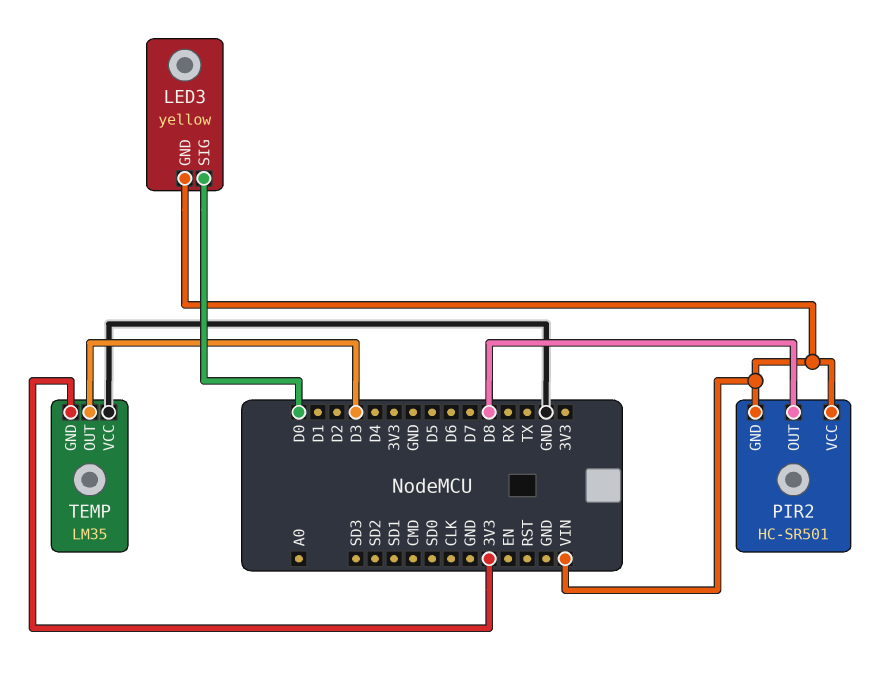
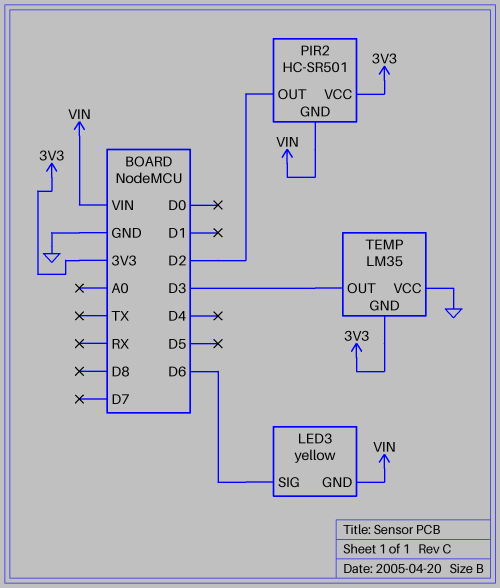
LED3 pin SIG: D0 -> D6
PIR2 pin OUT: D8 -> D2
PIR2 pin VCC: VIN -> 3V3

